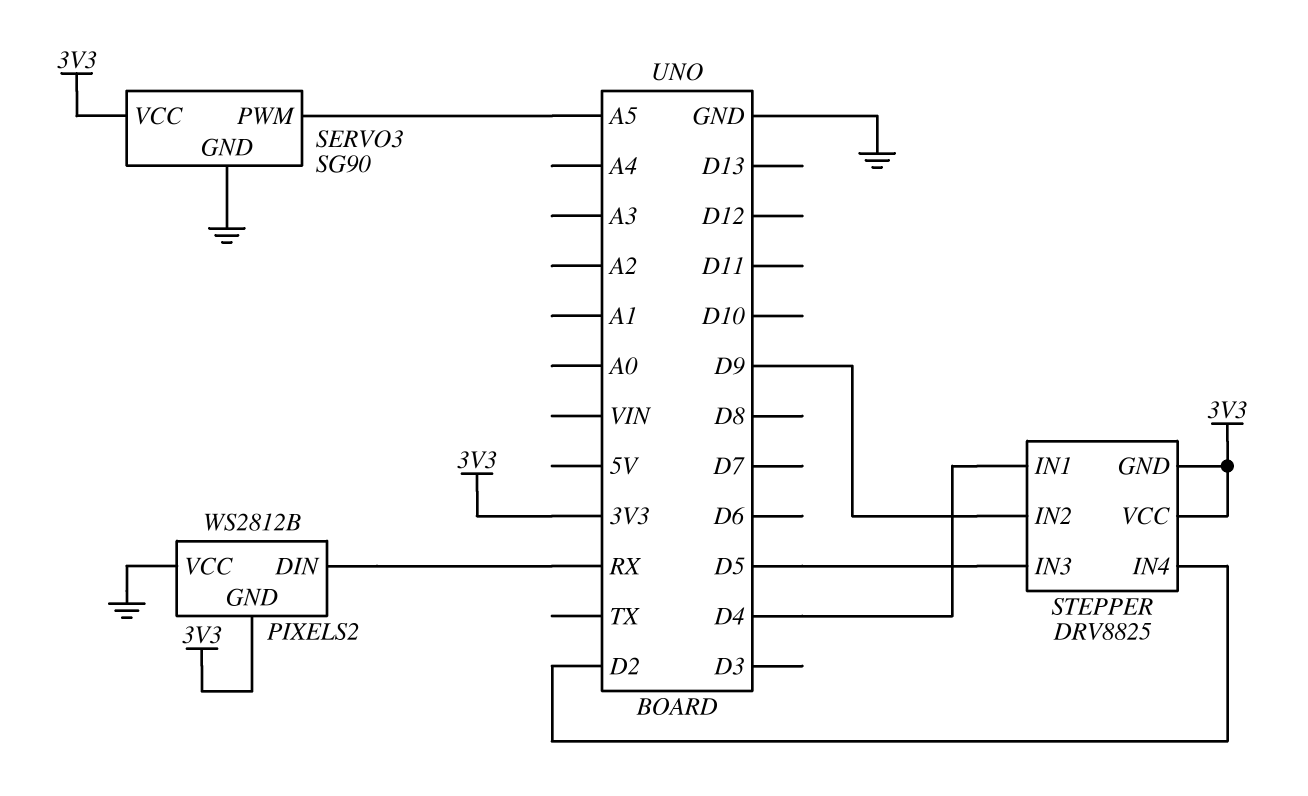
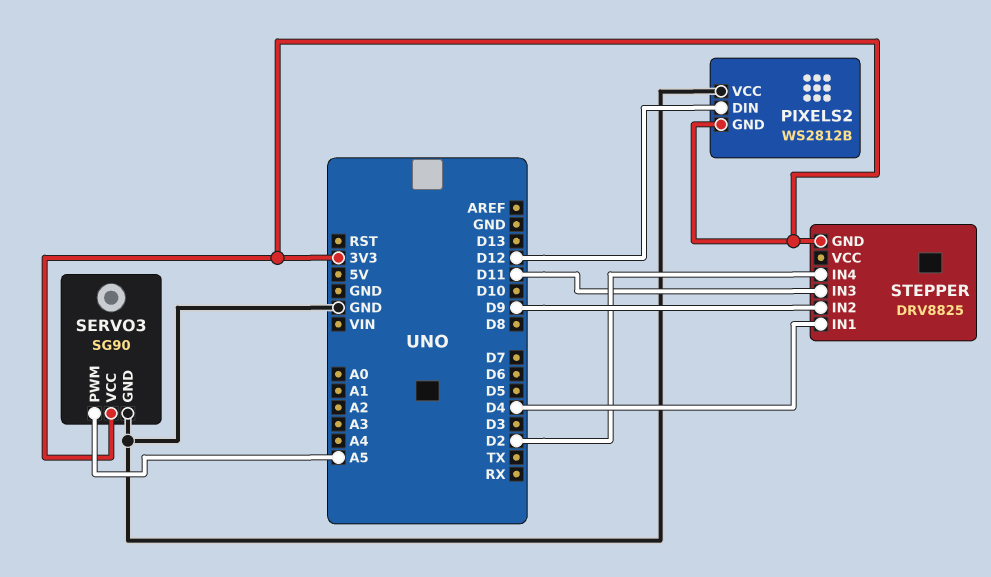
PIXELS2 pin DIN: RX -> D12
STEPPER pin IN3: D5 -> D11
STEPPER pin VCC: 3V3 -> none

